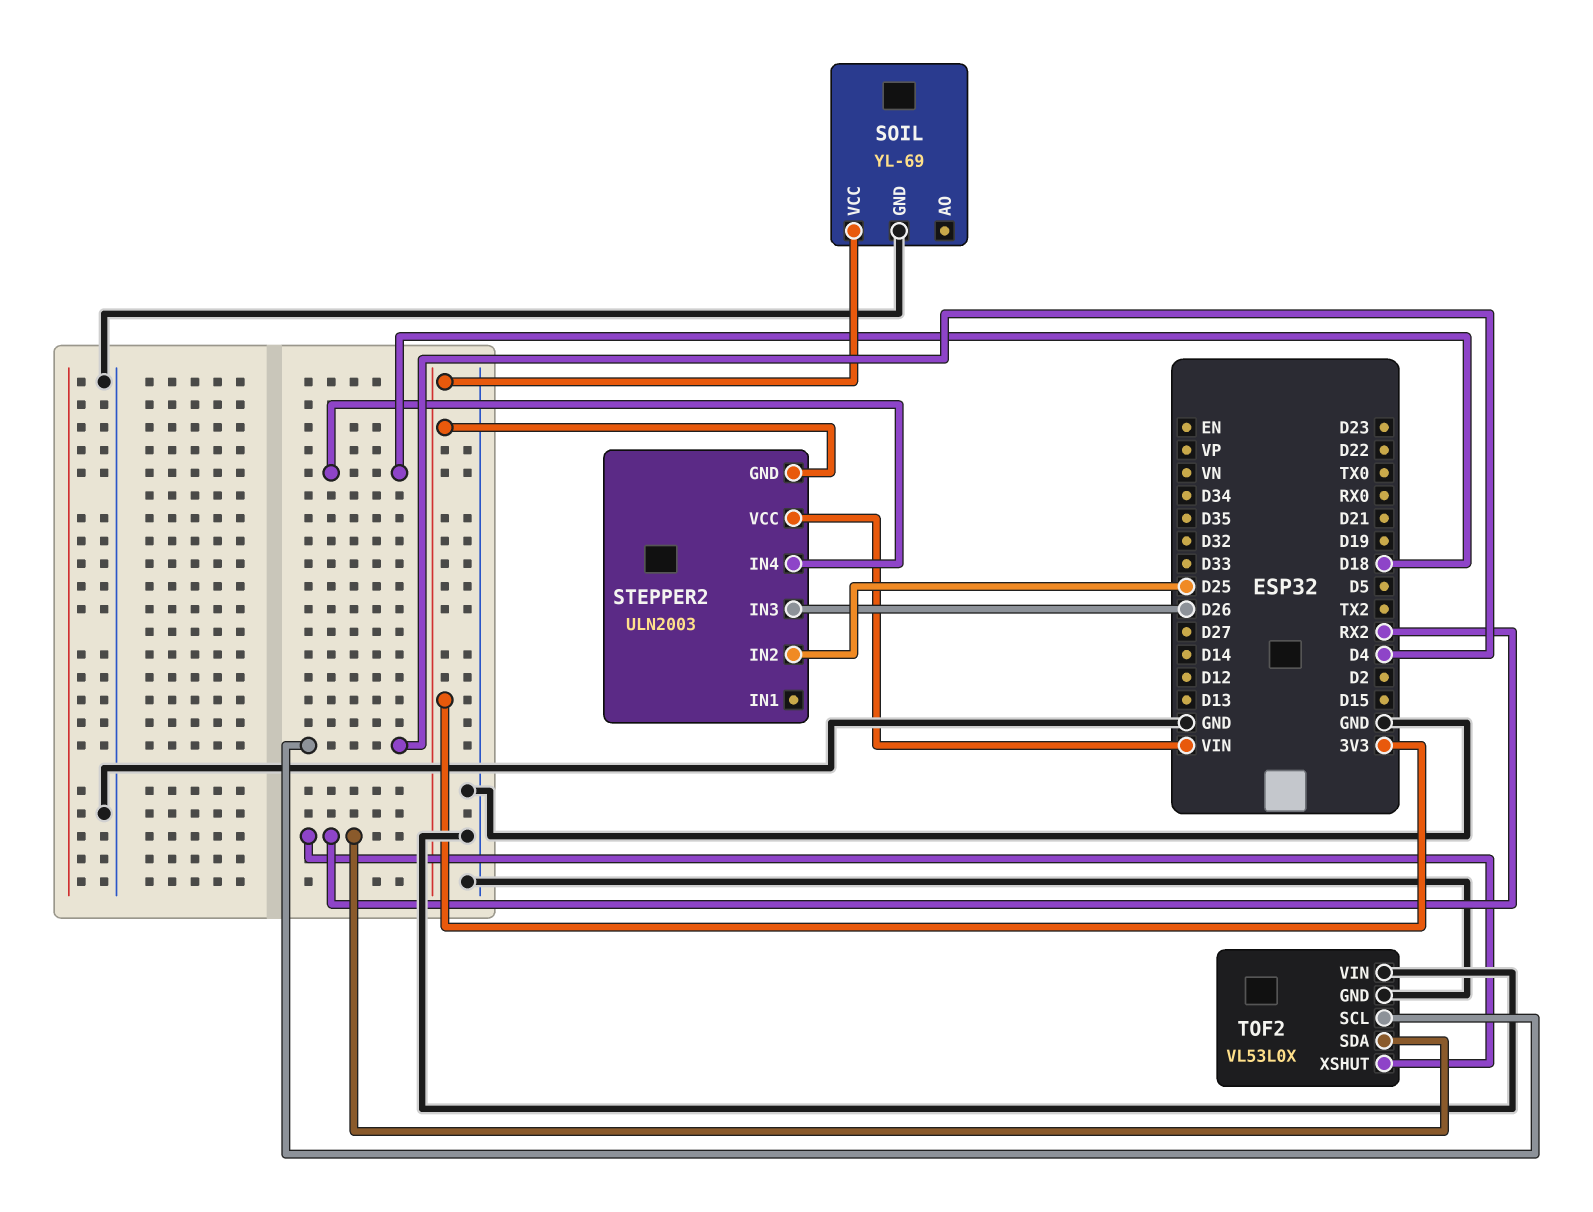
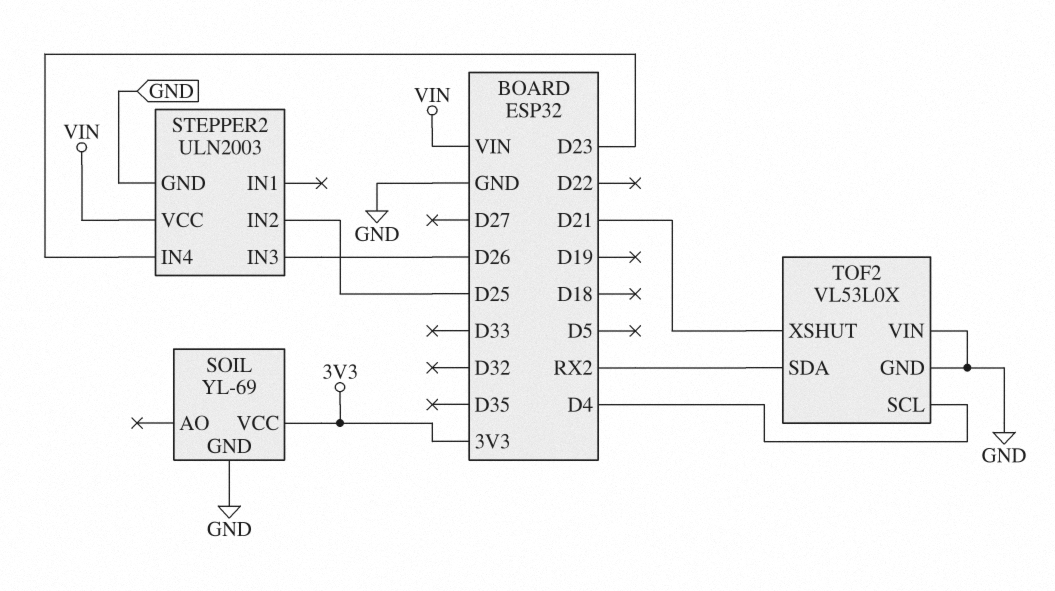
STEPPER2 pin GND: 3V3 -> GND
STEPPER2 pin IN4: D18 -> D23
TOF2 pin XSHUT: RX2 -> D21

